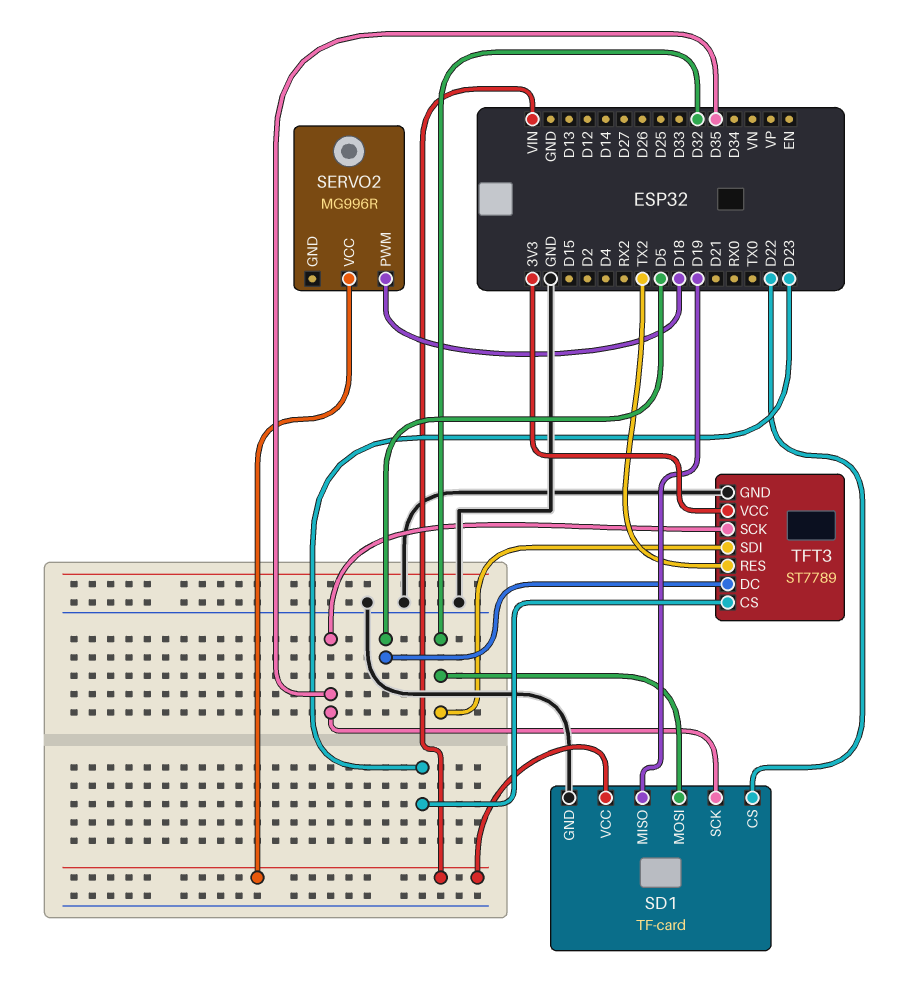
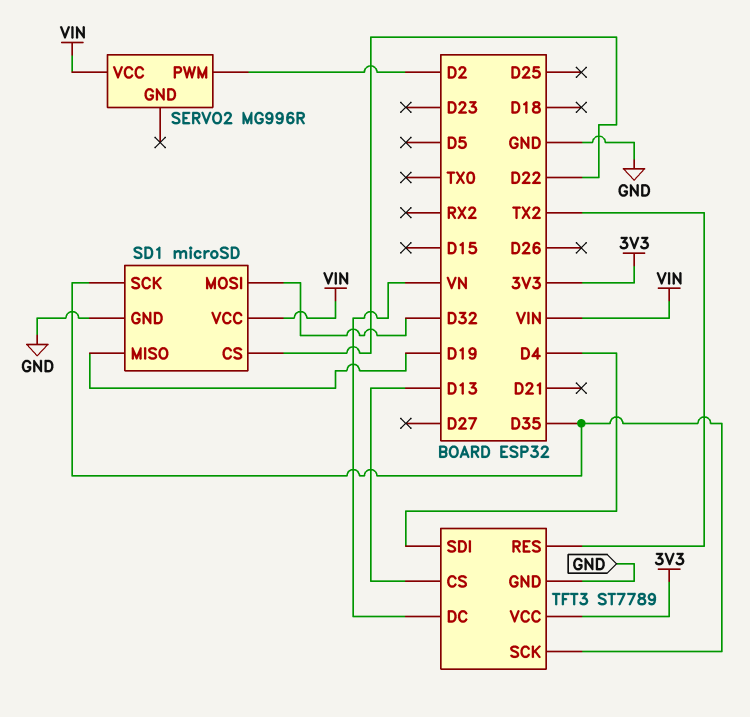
SD1: TF-card -> microSD
SERVO2 pin PWM: D18 -> D2
TFT3 pin CS: D23 -> D13
TFT3 pin DC: D5 -> VN
TFT3 pin SDI: D32 -> D4

